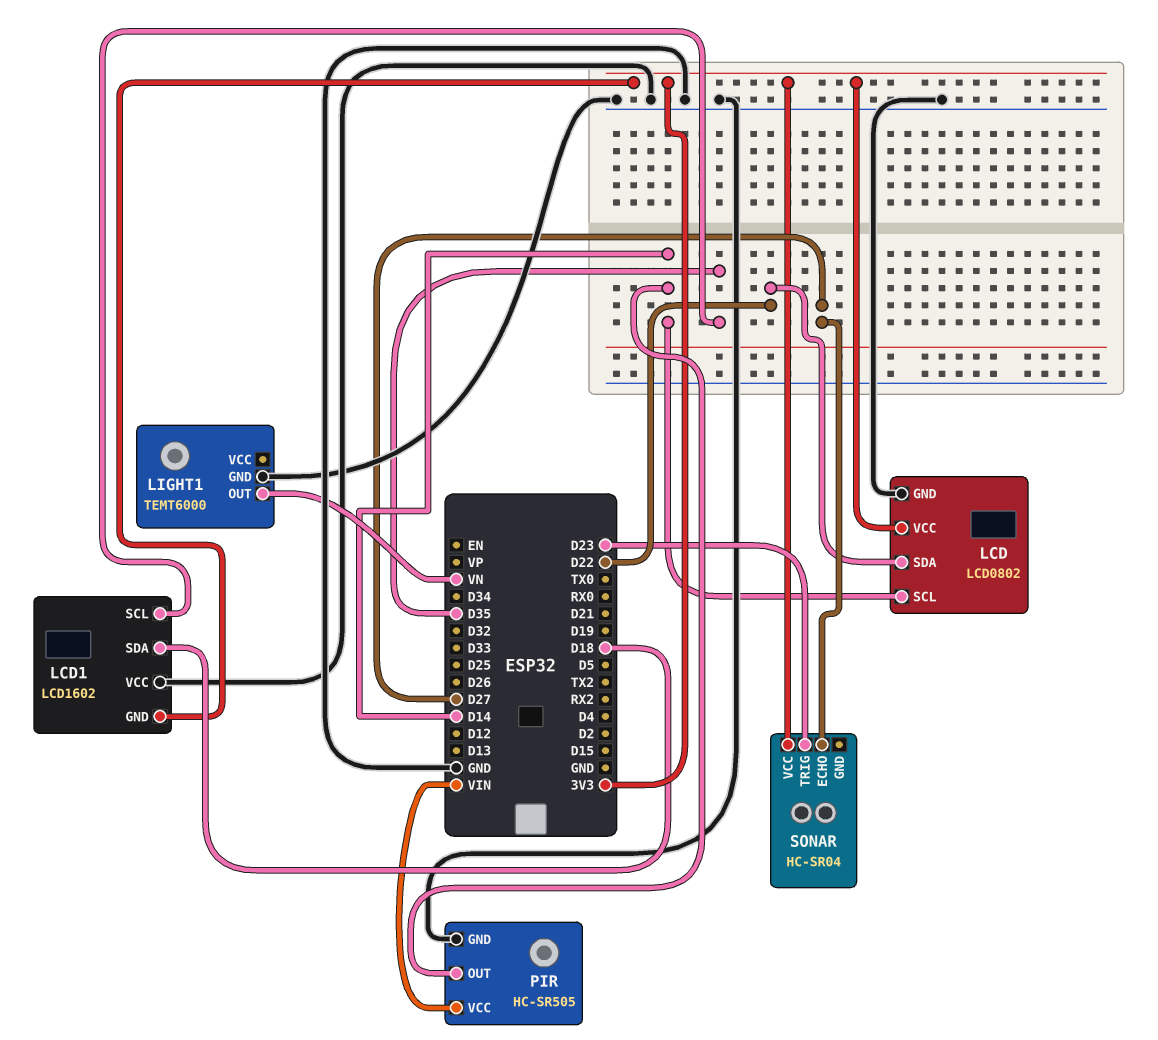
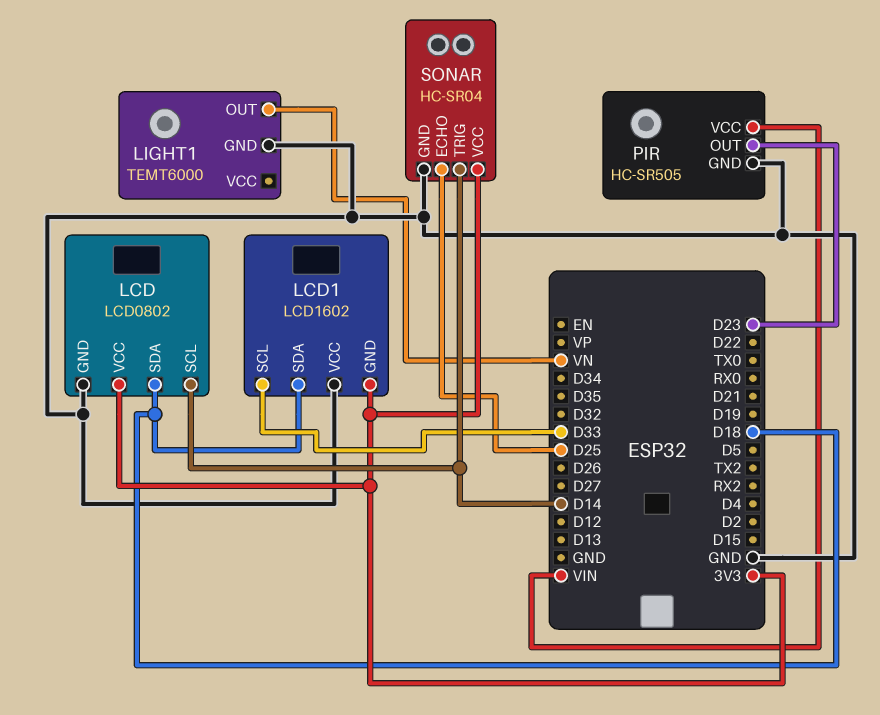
LCD pin SDA: D22 -> D18
LCD1 pin SCL: D35 -> D33
PIR pin OUT: D14 -> D23
SONAR pin ECHO: D27 -> D25
SONAR pin GND: none -> GND
SONAR pin TRIG: D23 -> D14

